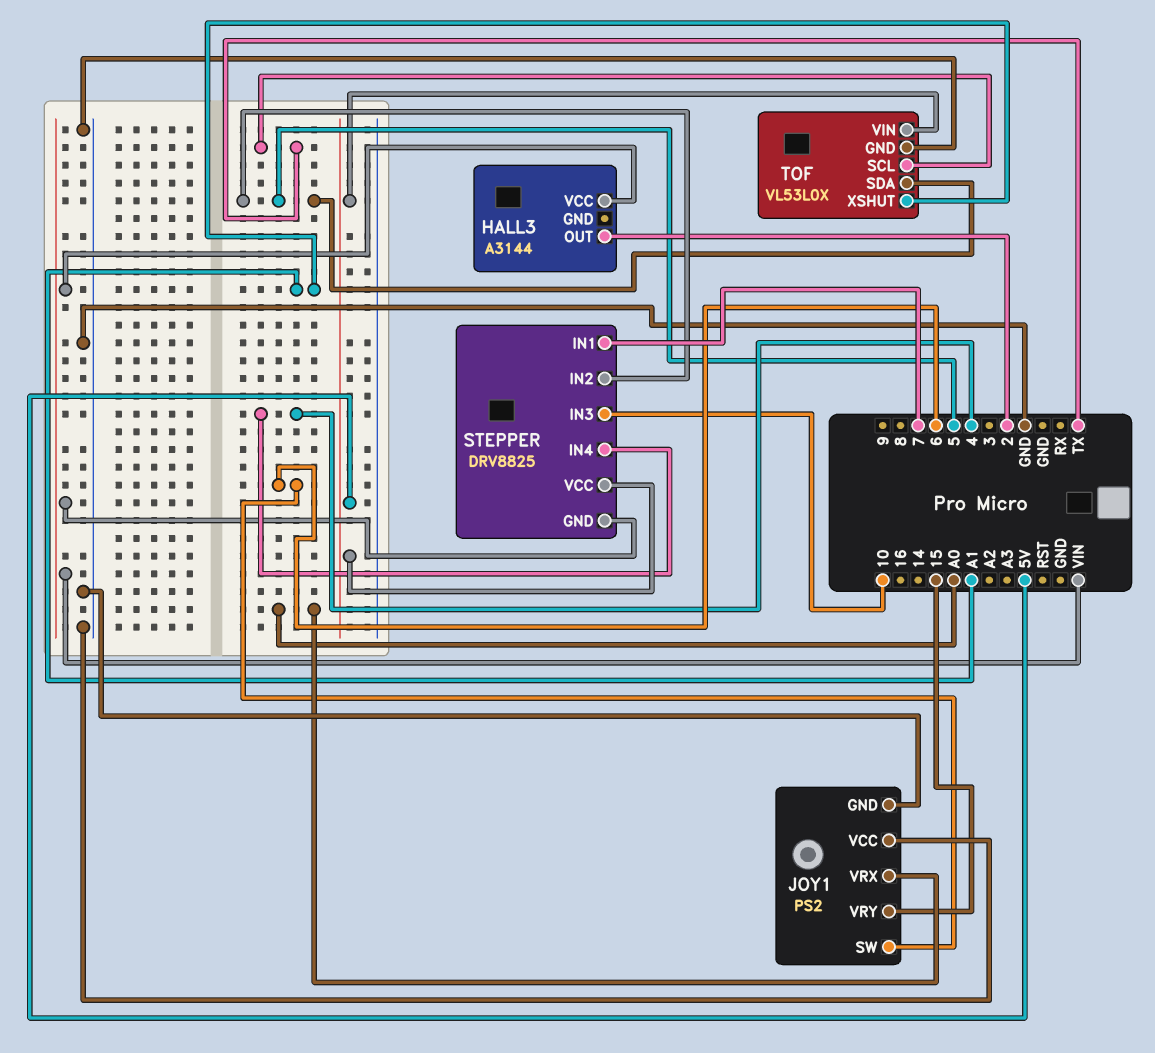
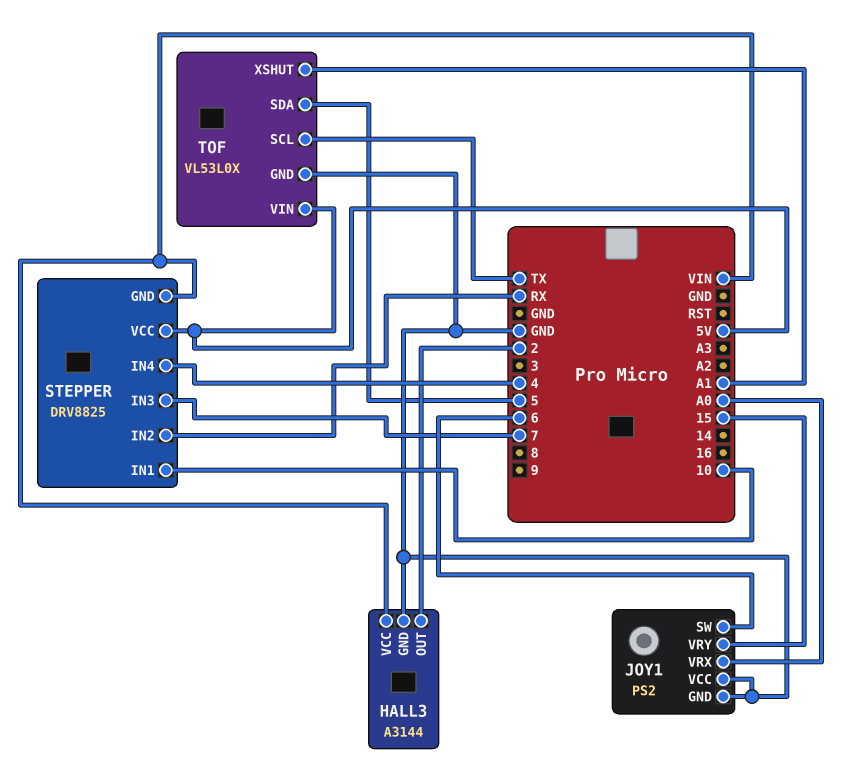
HALL3 pin GND: none -> GND
STEPPER pin IN1: 7 -> 10
STEPPER pin IN2: 5 -> RX
STEPPER pin IN3: 10 -> 7

